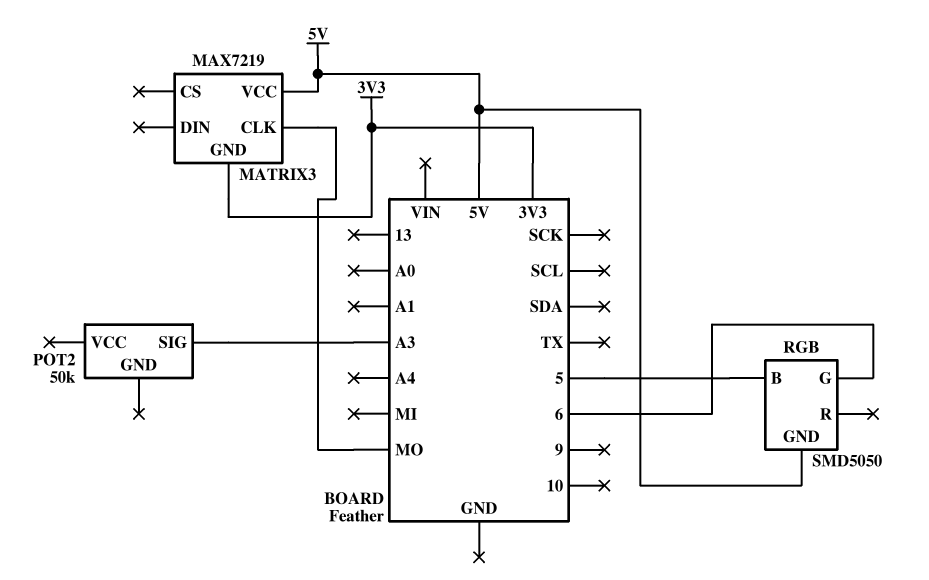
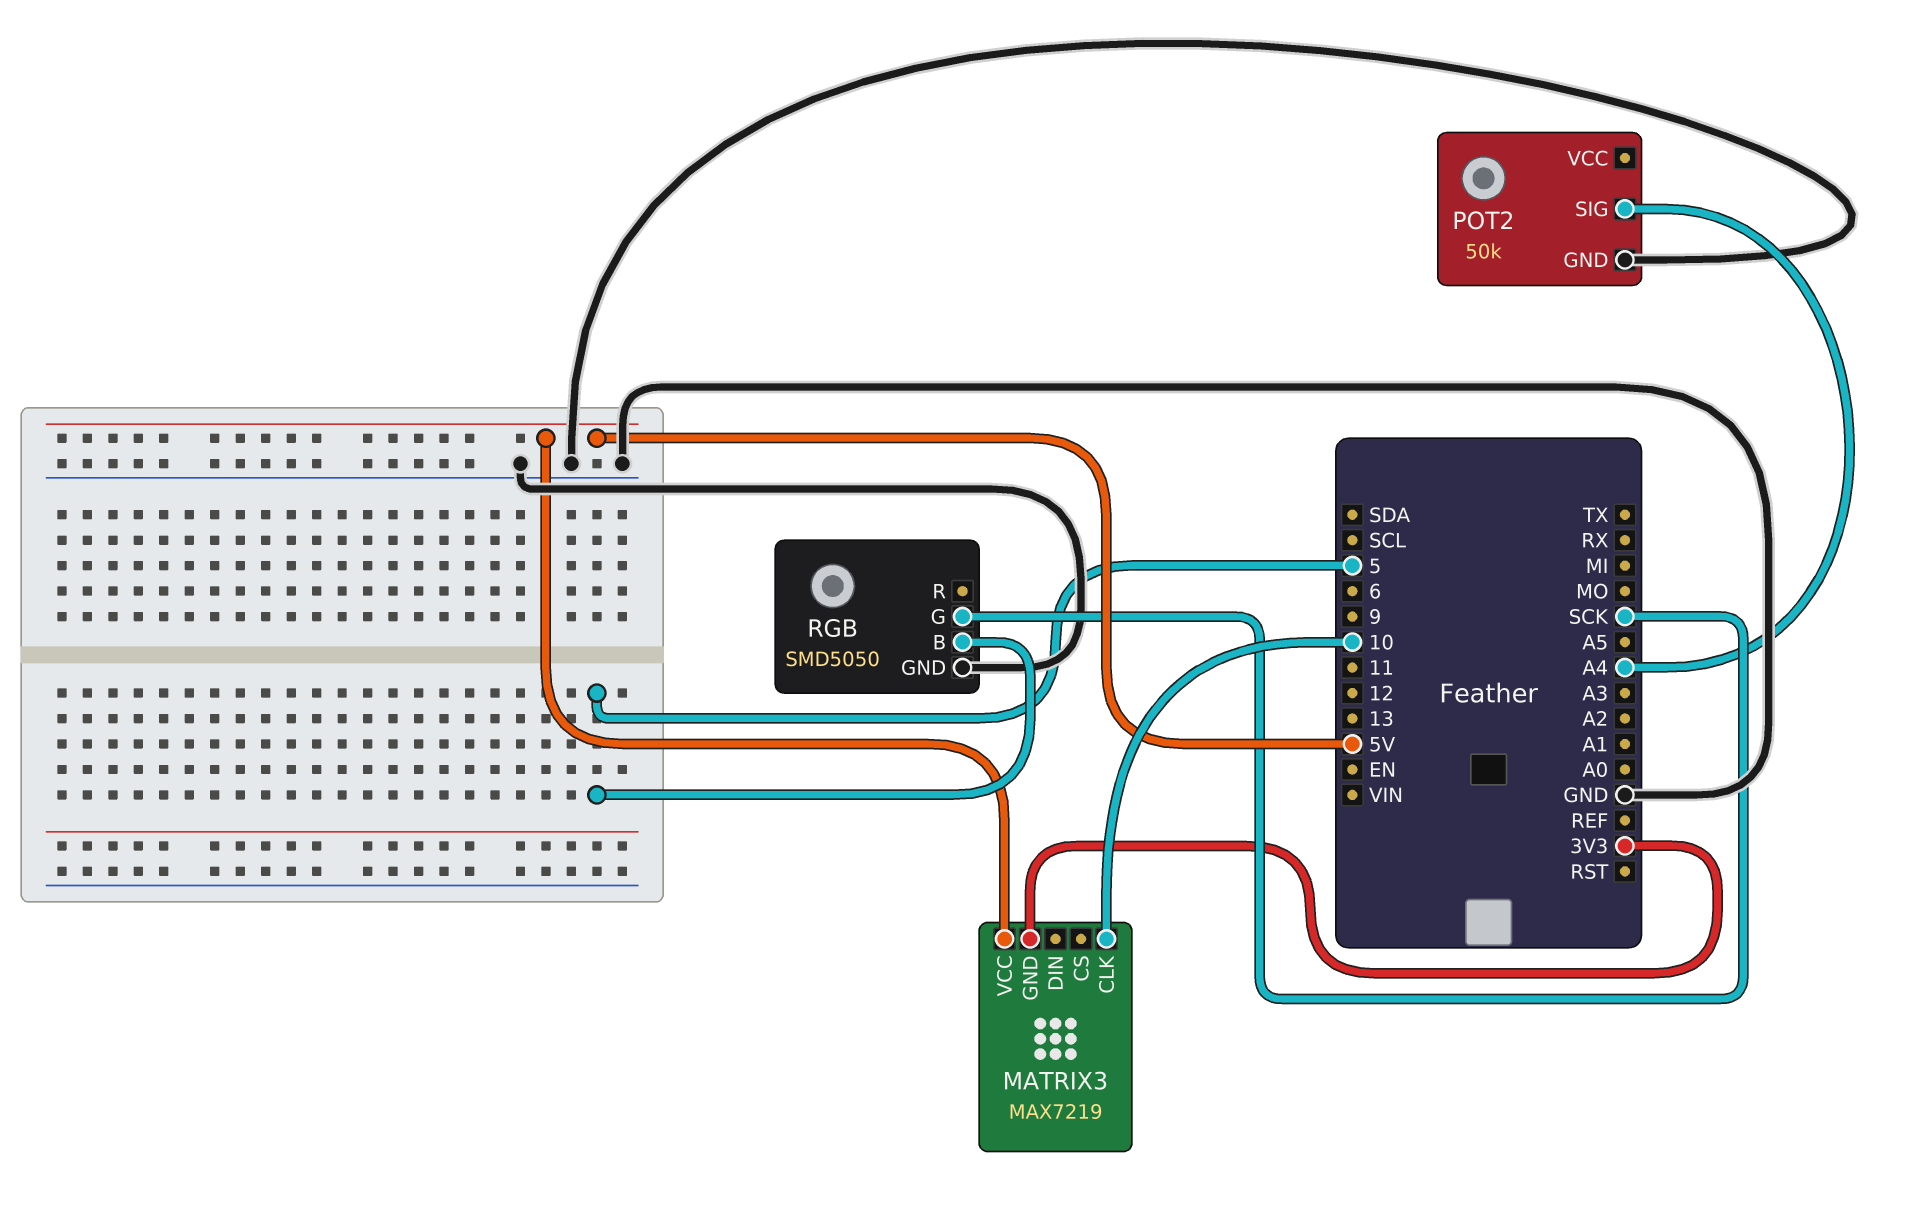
MATRIX3 pin CLK: MO -> 10
POT2 pin GND: none -> GND
POT2 pin SIG: A3 -> A4
RGB pin G: 6 -> SCK
RGB pin GND: 5V -> GND

